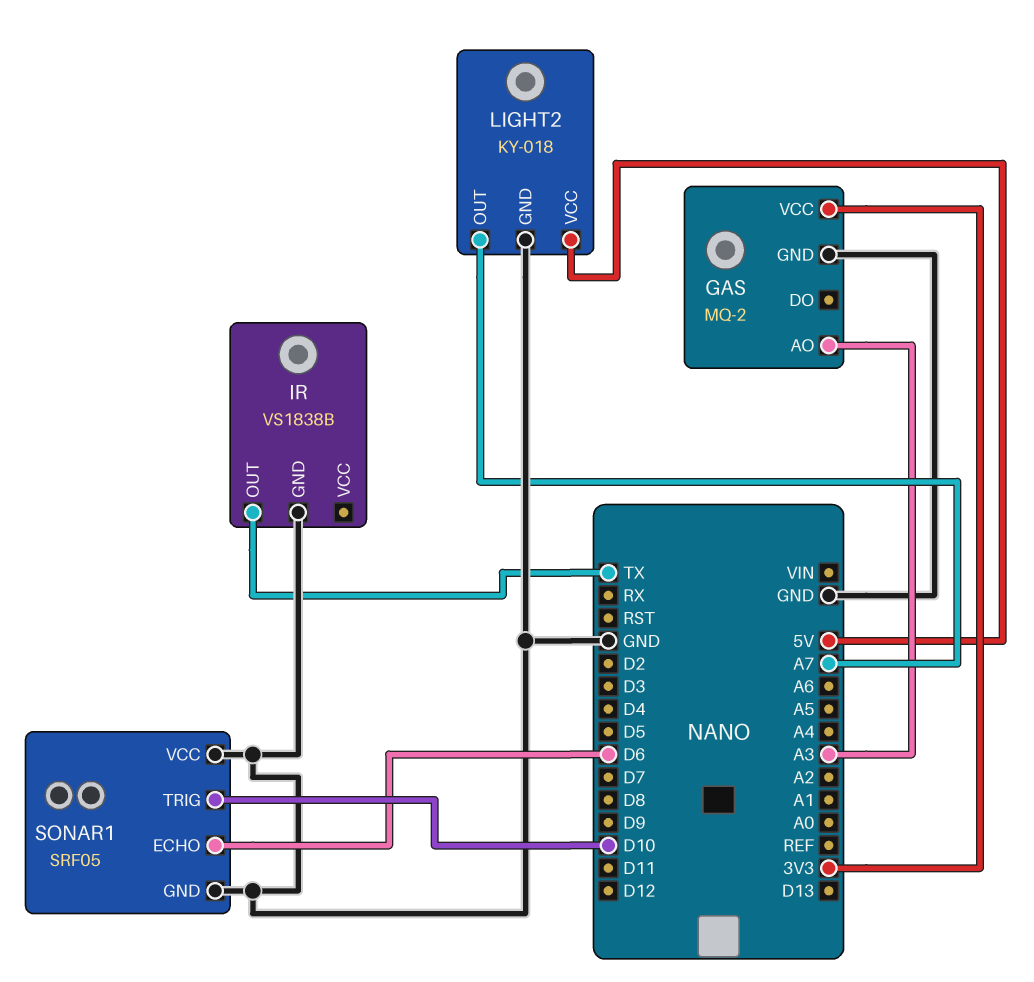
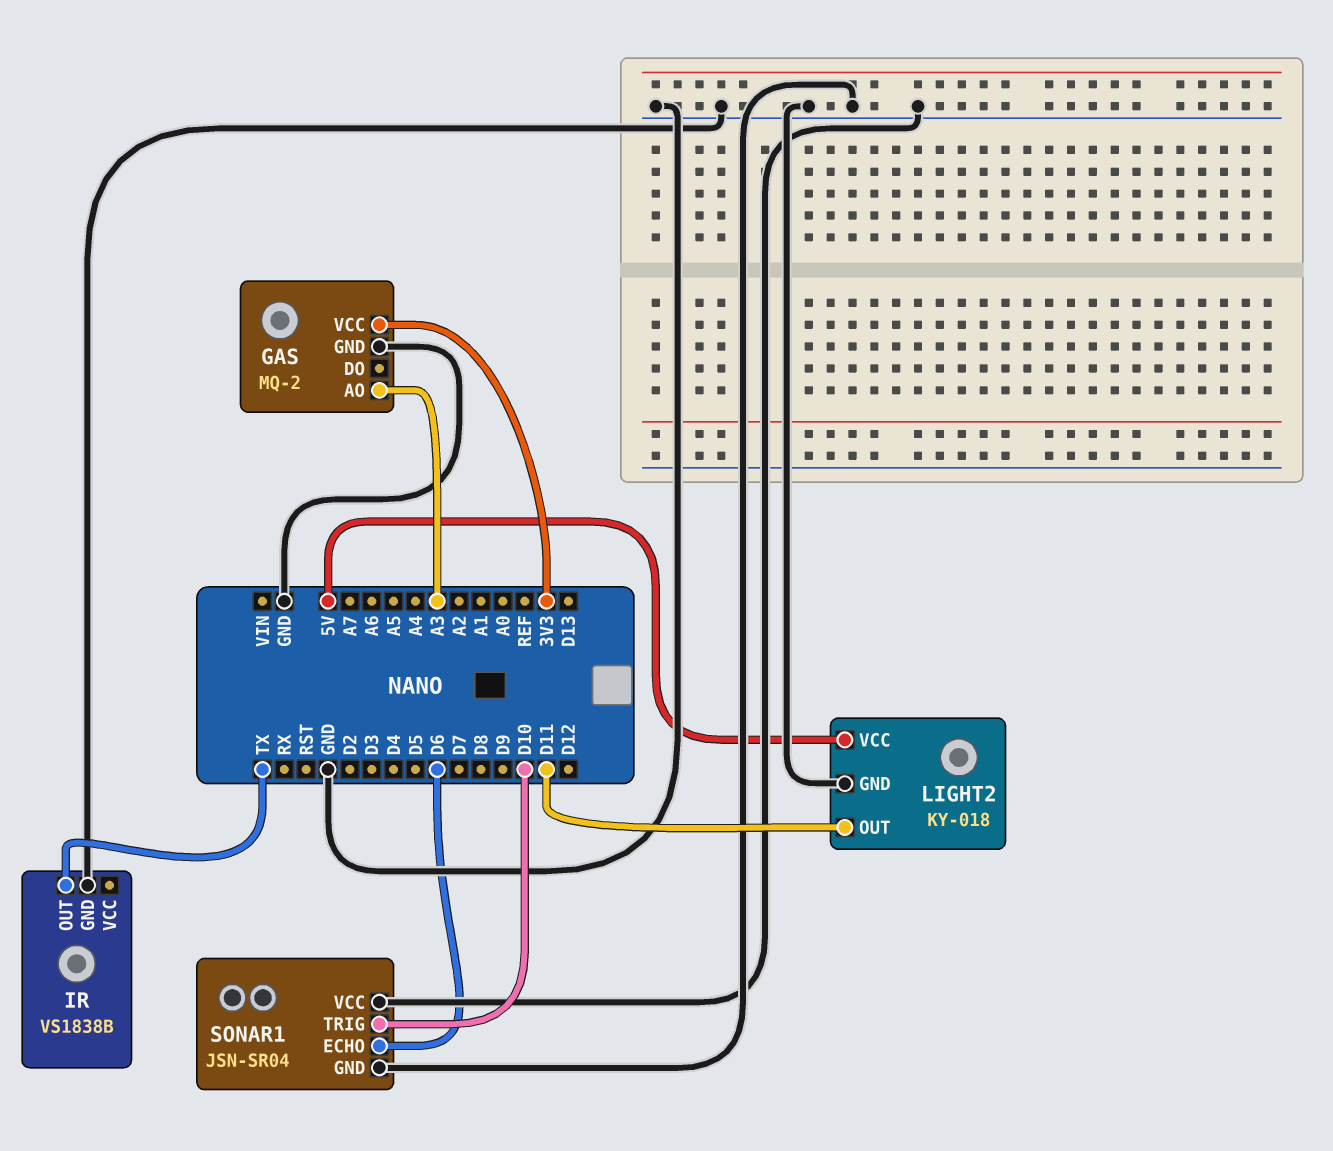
LIGHT2 pin OUT: A7 -> D11
SONAR1: SRF05 -> JSN-SR04

